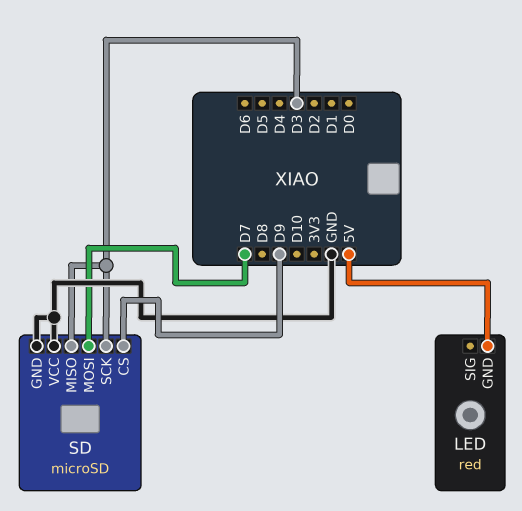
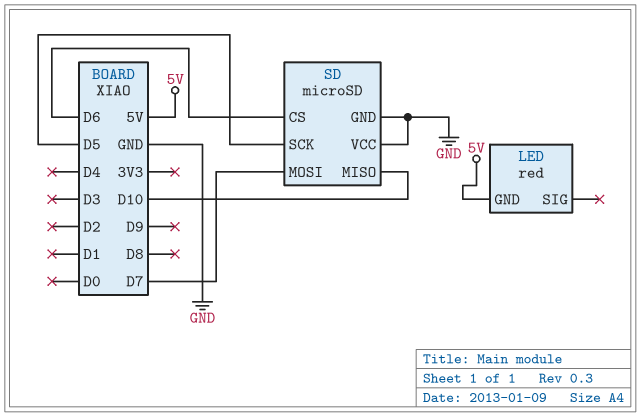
SD pin CS: D9 -> D6
SD pin MISO: D3 -> D10
SD pin SCK: D3 -> D5

